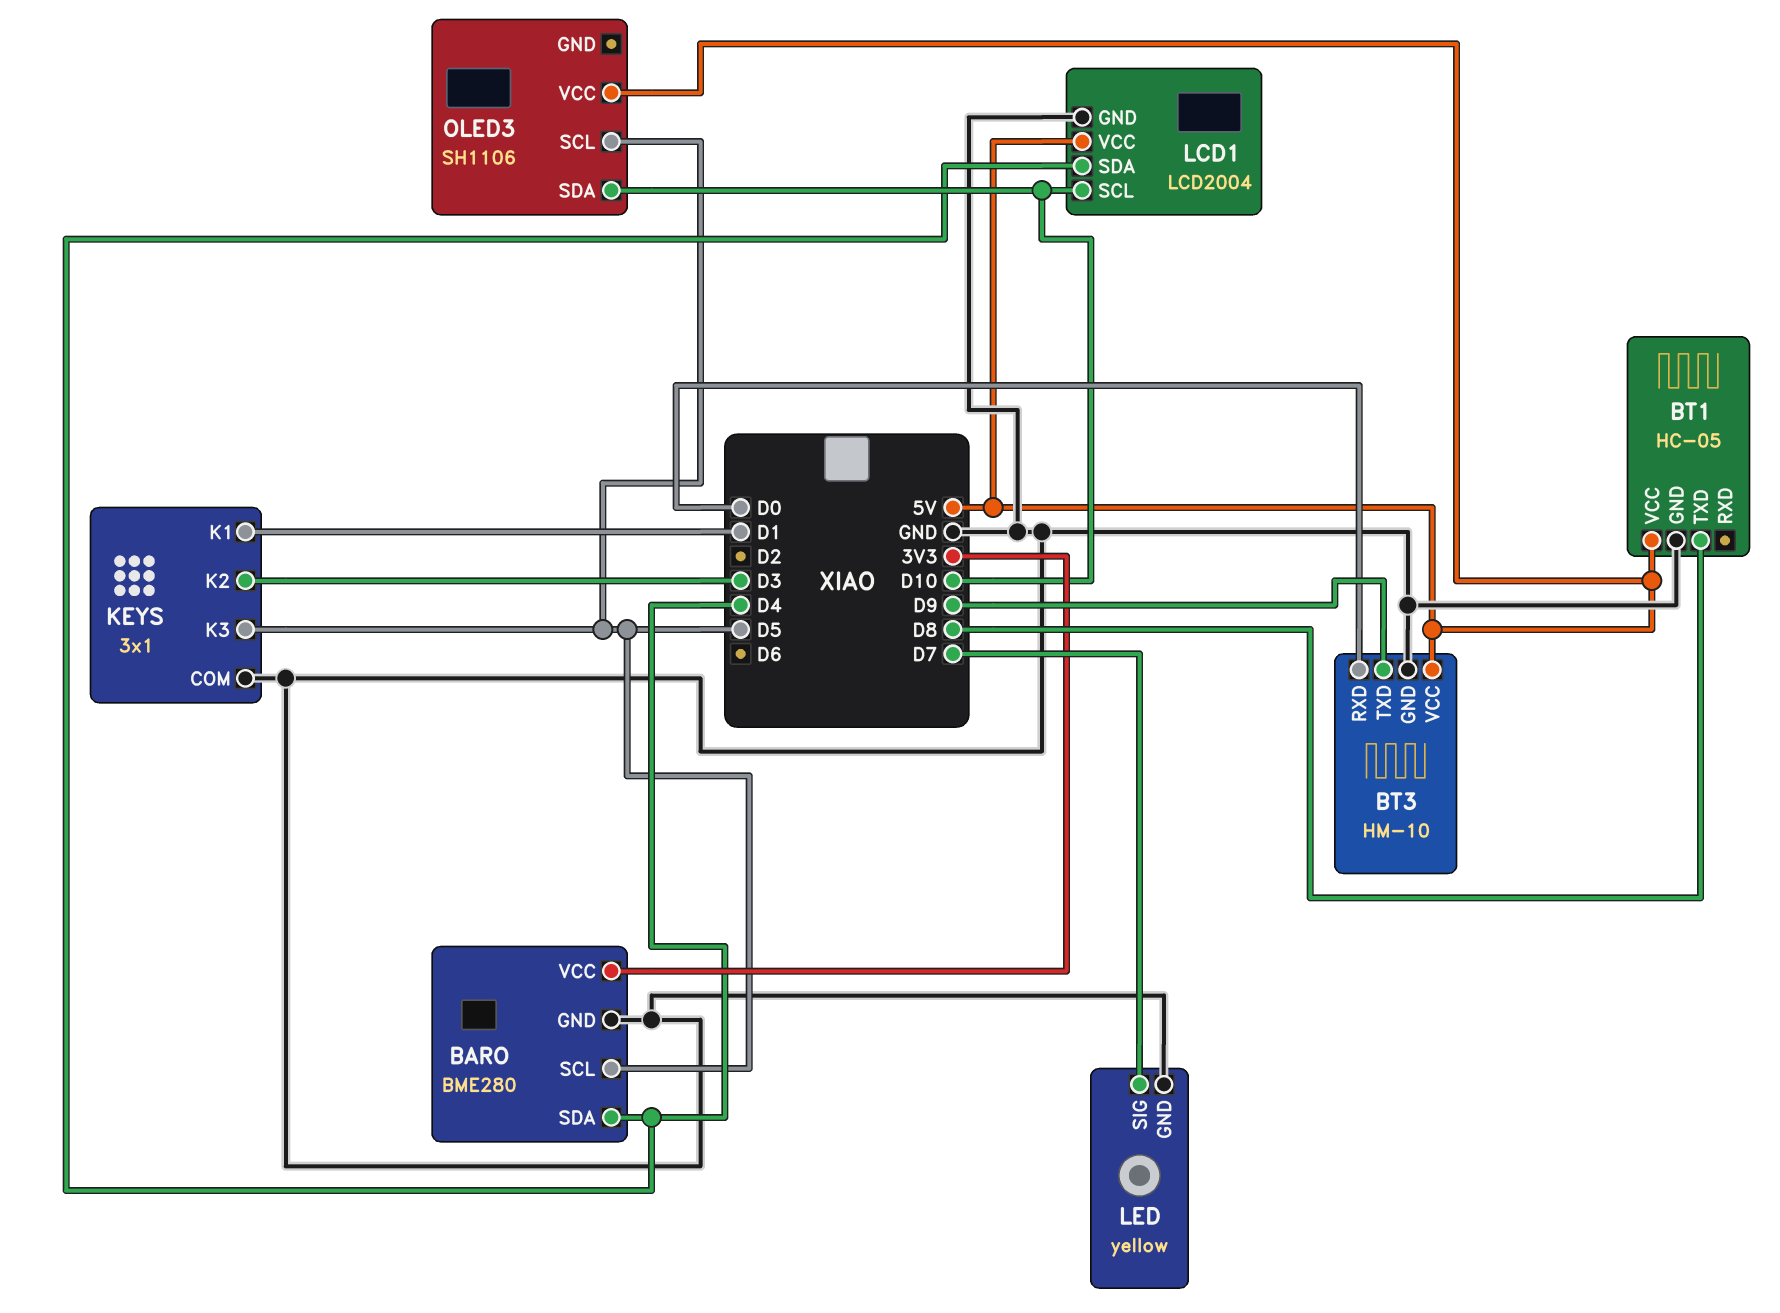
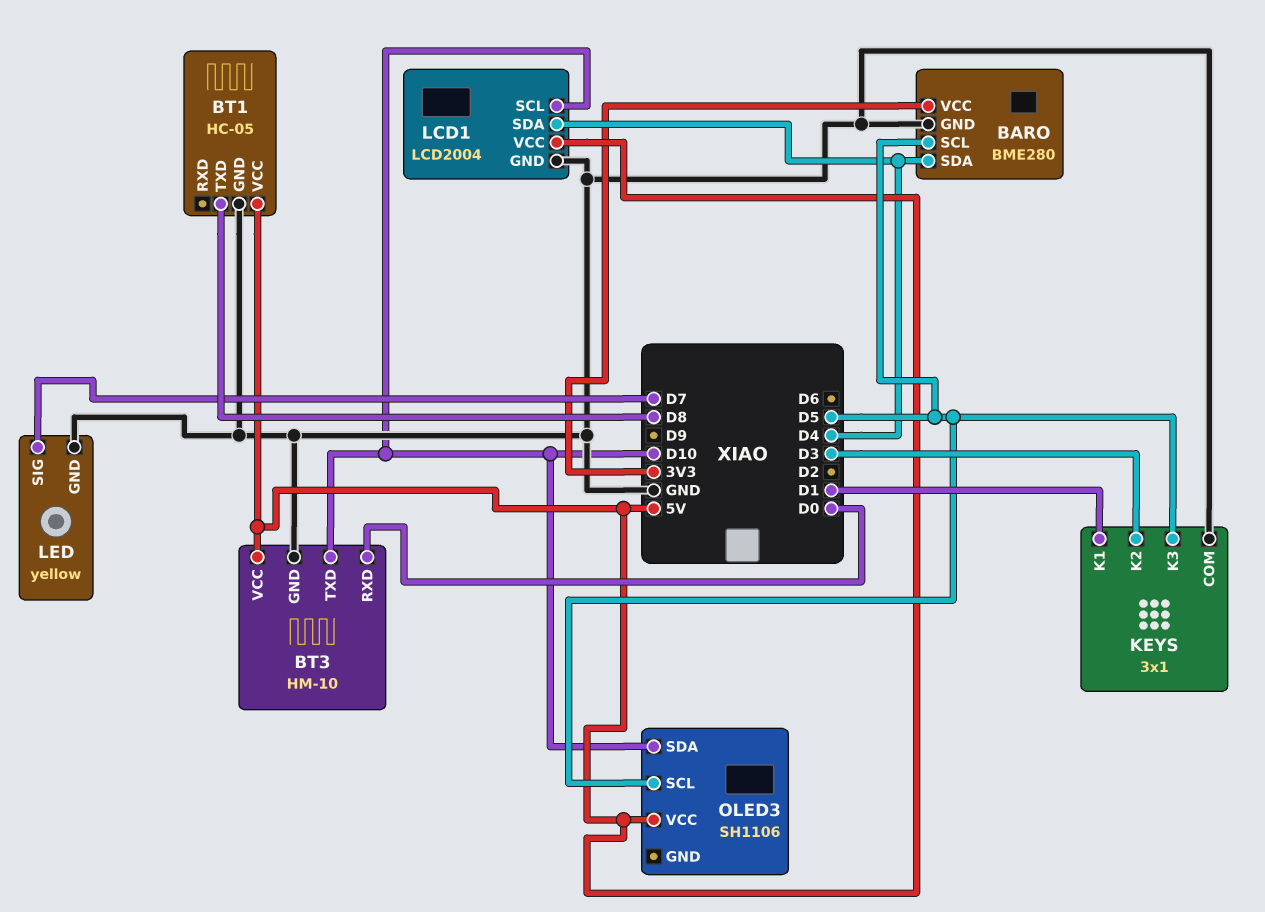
BT3 pin TXD: D9 -> D10

